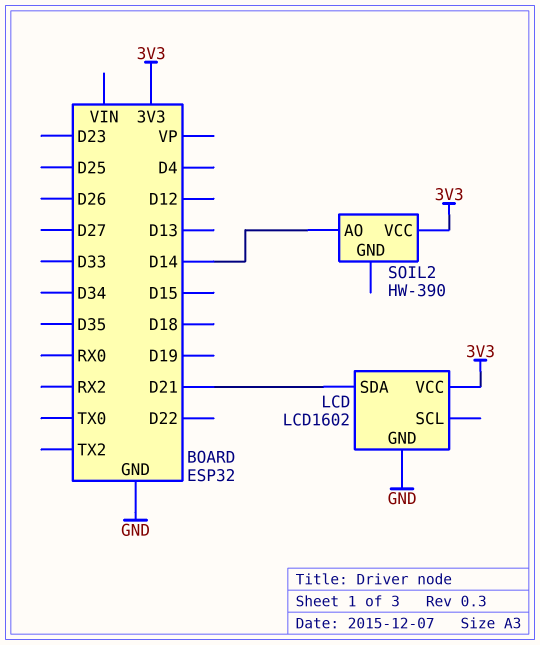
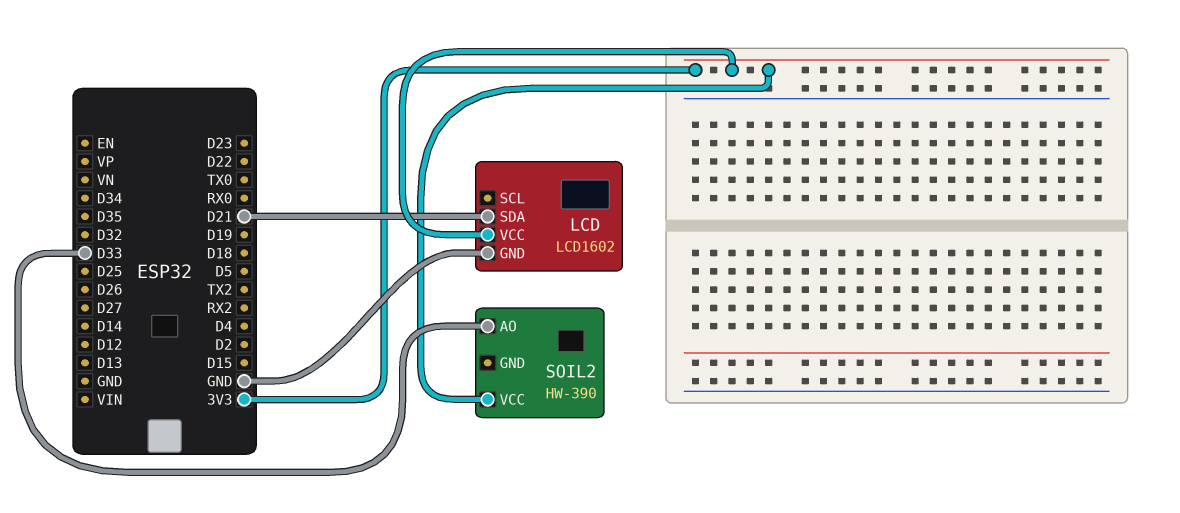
SOIL2 pin AO: D14 -> D33

